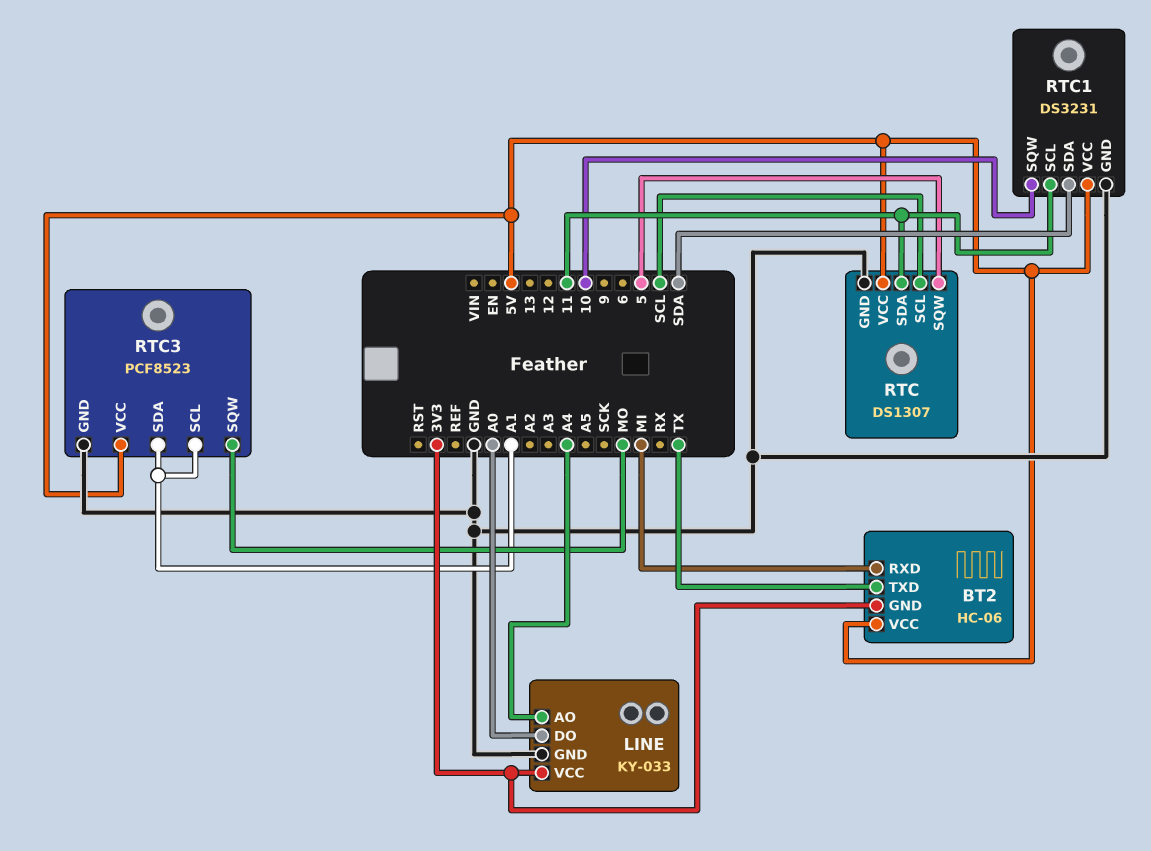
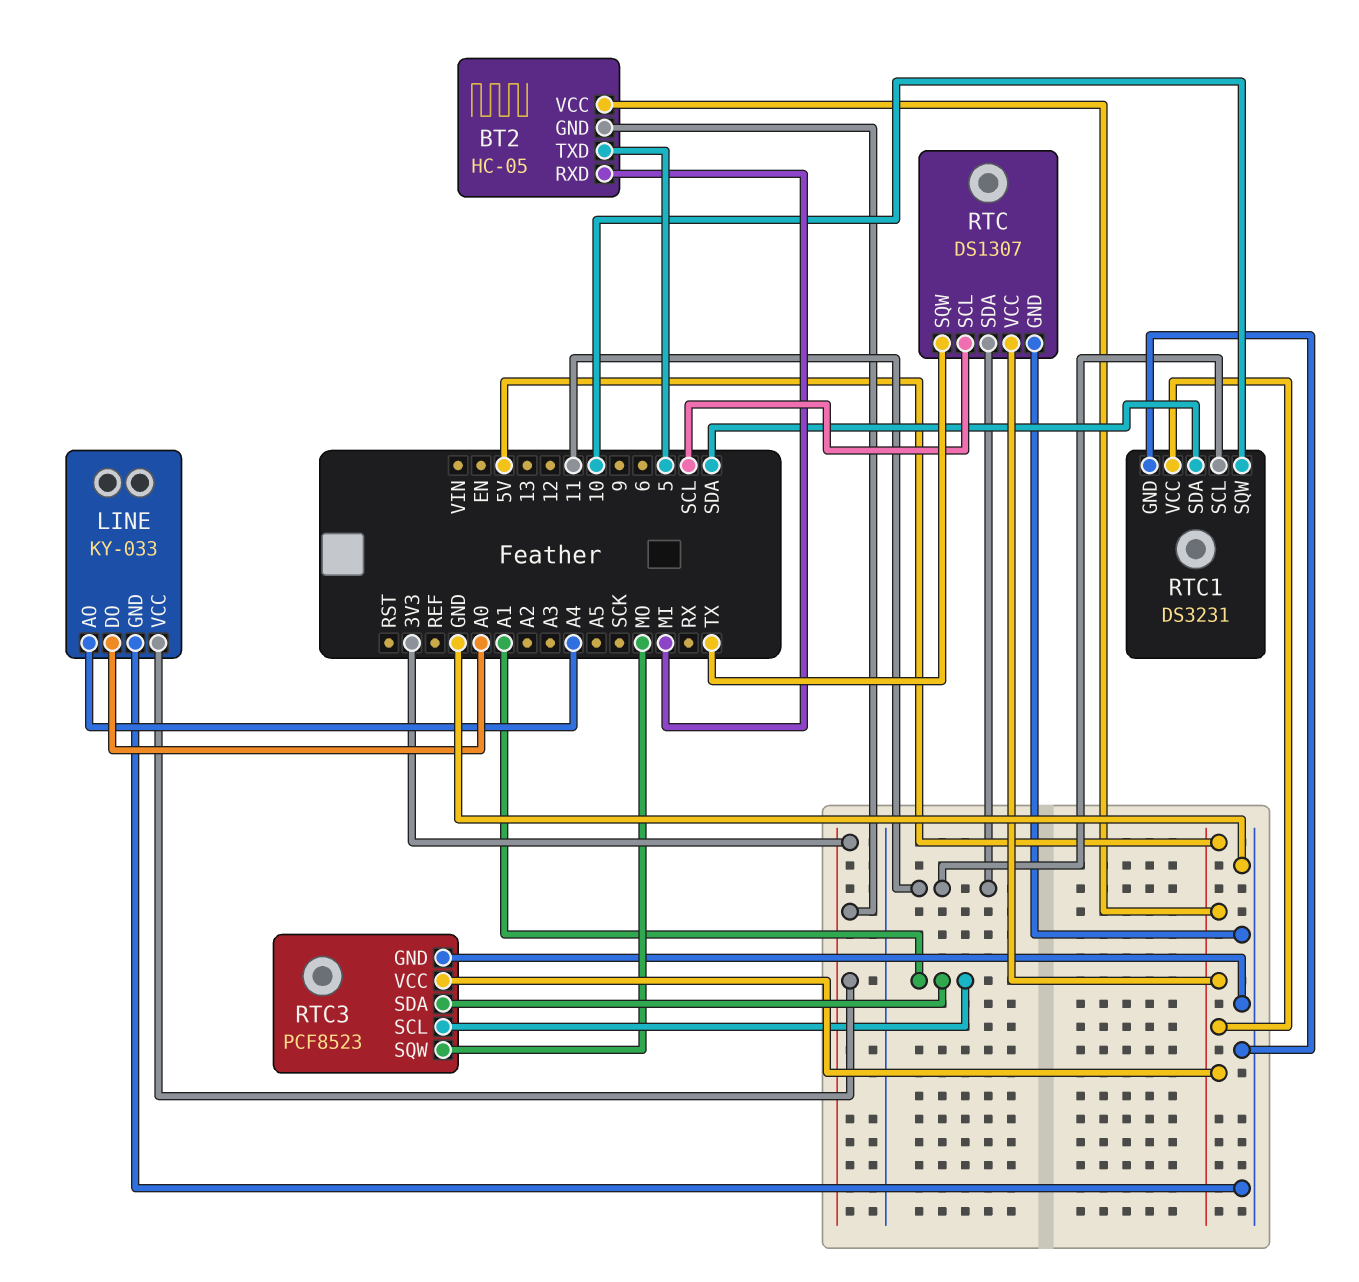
BT2: HC-06 -> HC-05
BT2 pin TXD: TX -> 5
RTC pin SQW: 5 -> TX

